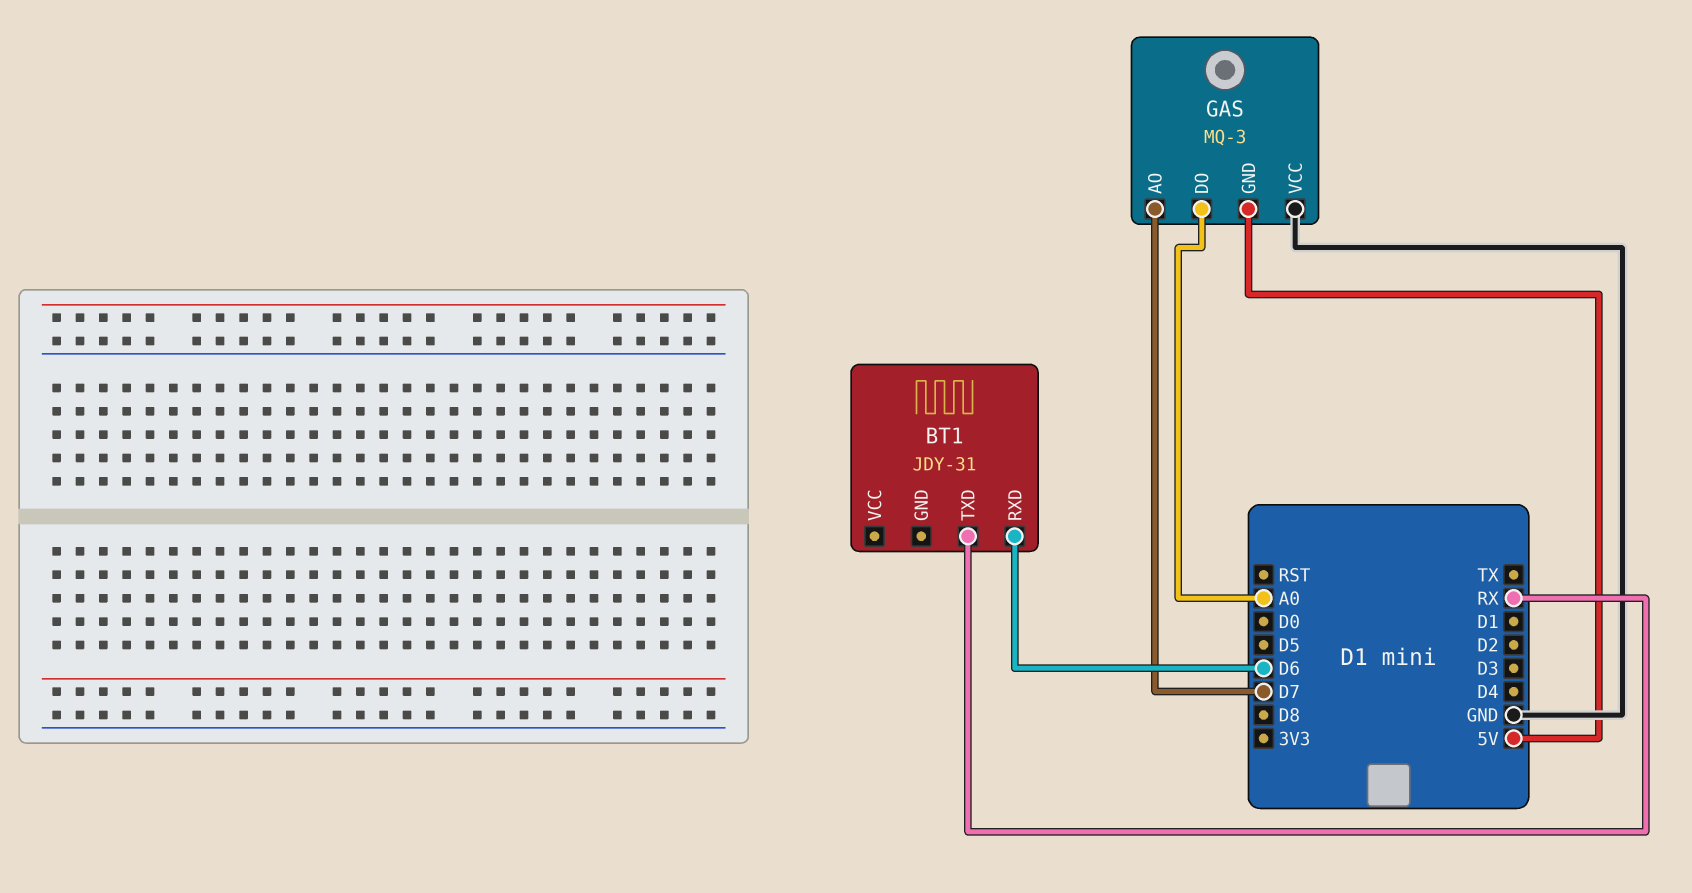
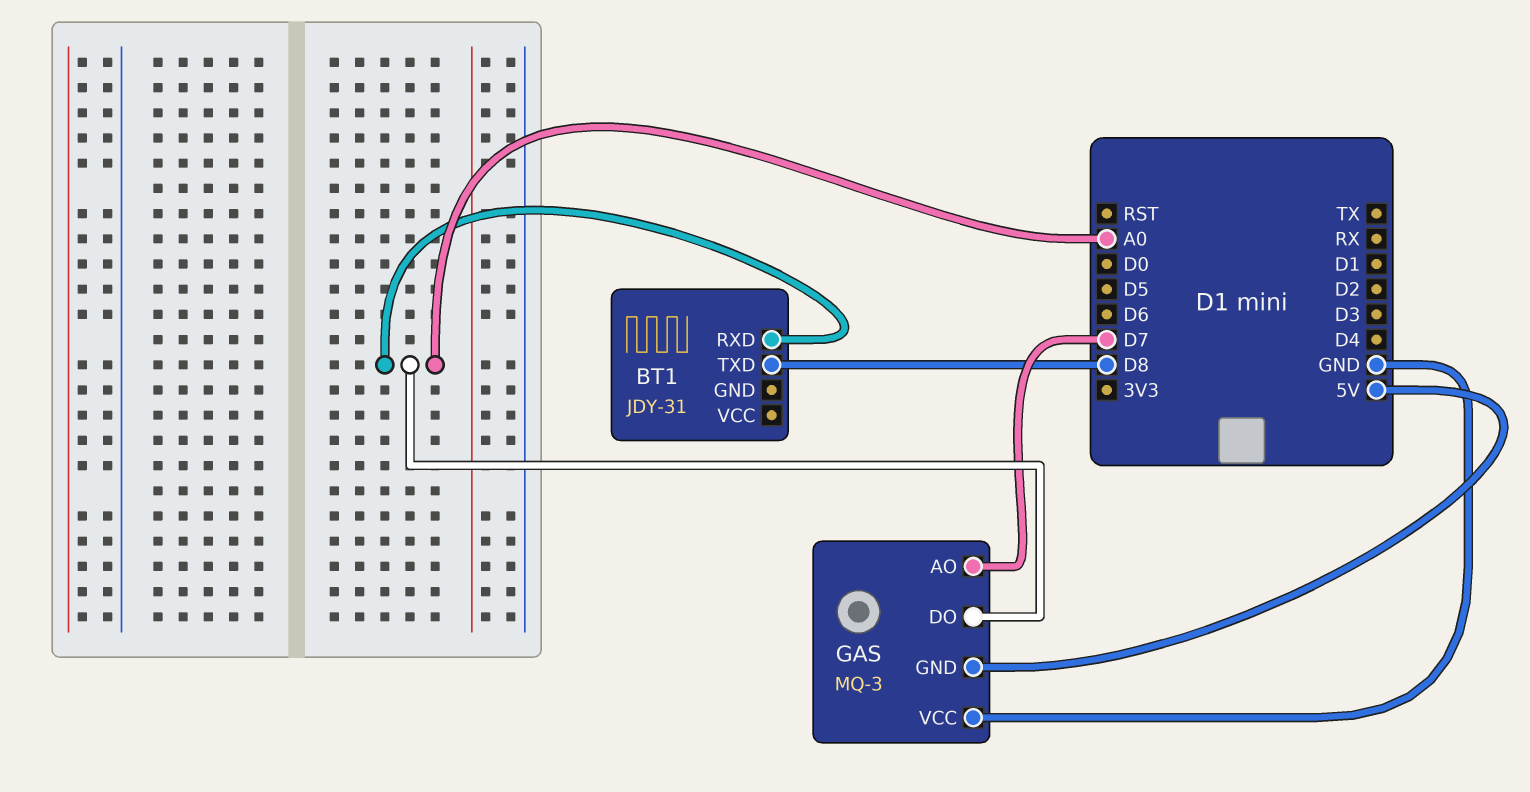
BT1 pin RXD: D6 -> A0
BT1 pin TXD: RX -> D8

